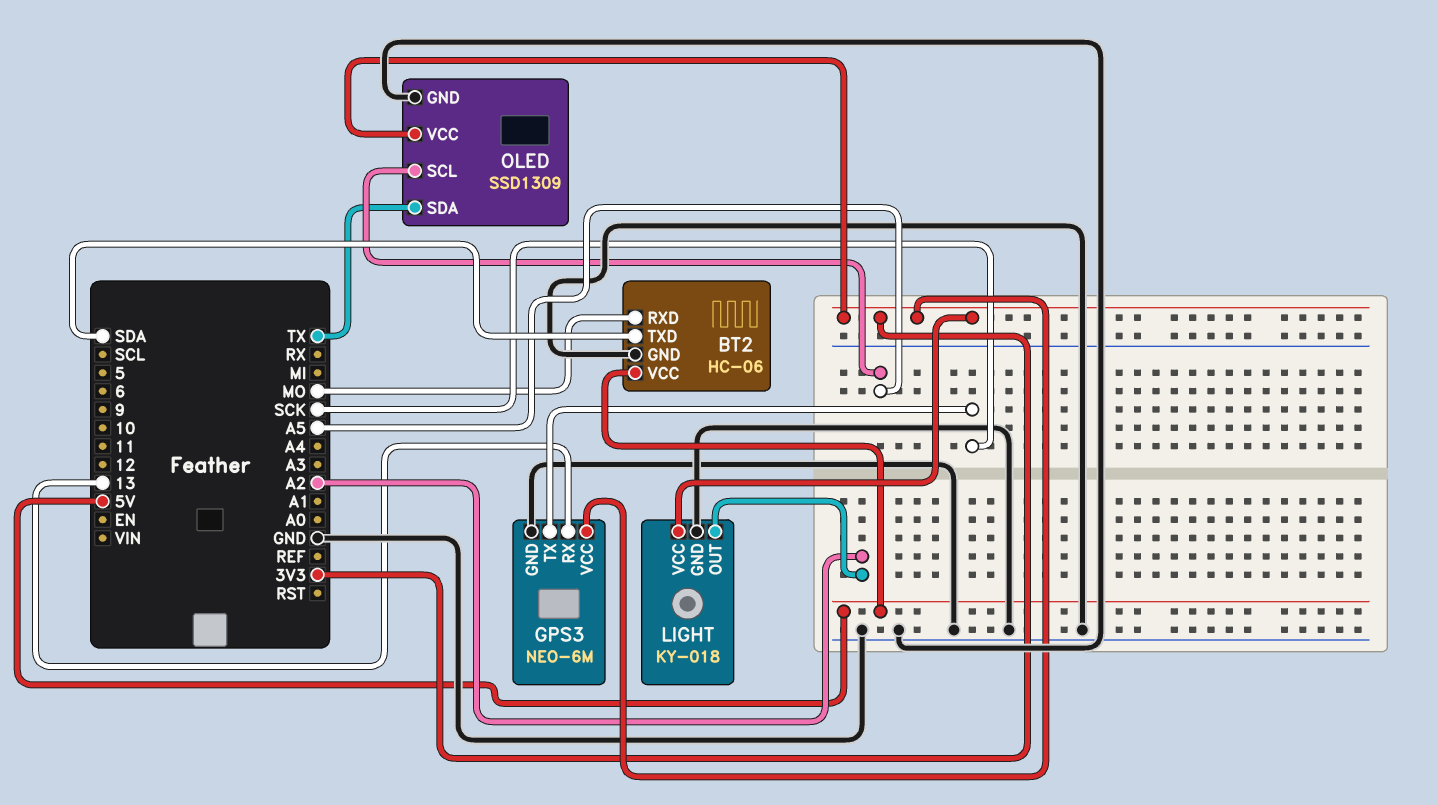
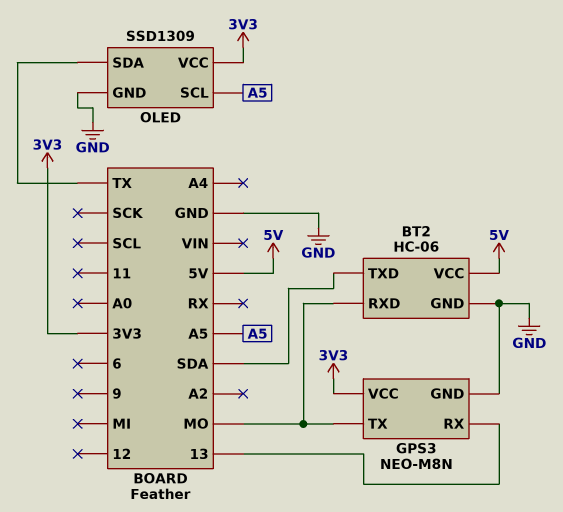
GPS3: NEO-6M -> NEO-M8N
GPS3 pin TX: SCK -> MO
LIGHT: KY-018 -> none
LIGHT pin GND: GND -> none
LIGHT pin OUT: A2 -> none
LIGHT pin VCC: 3V3 -> none

